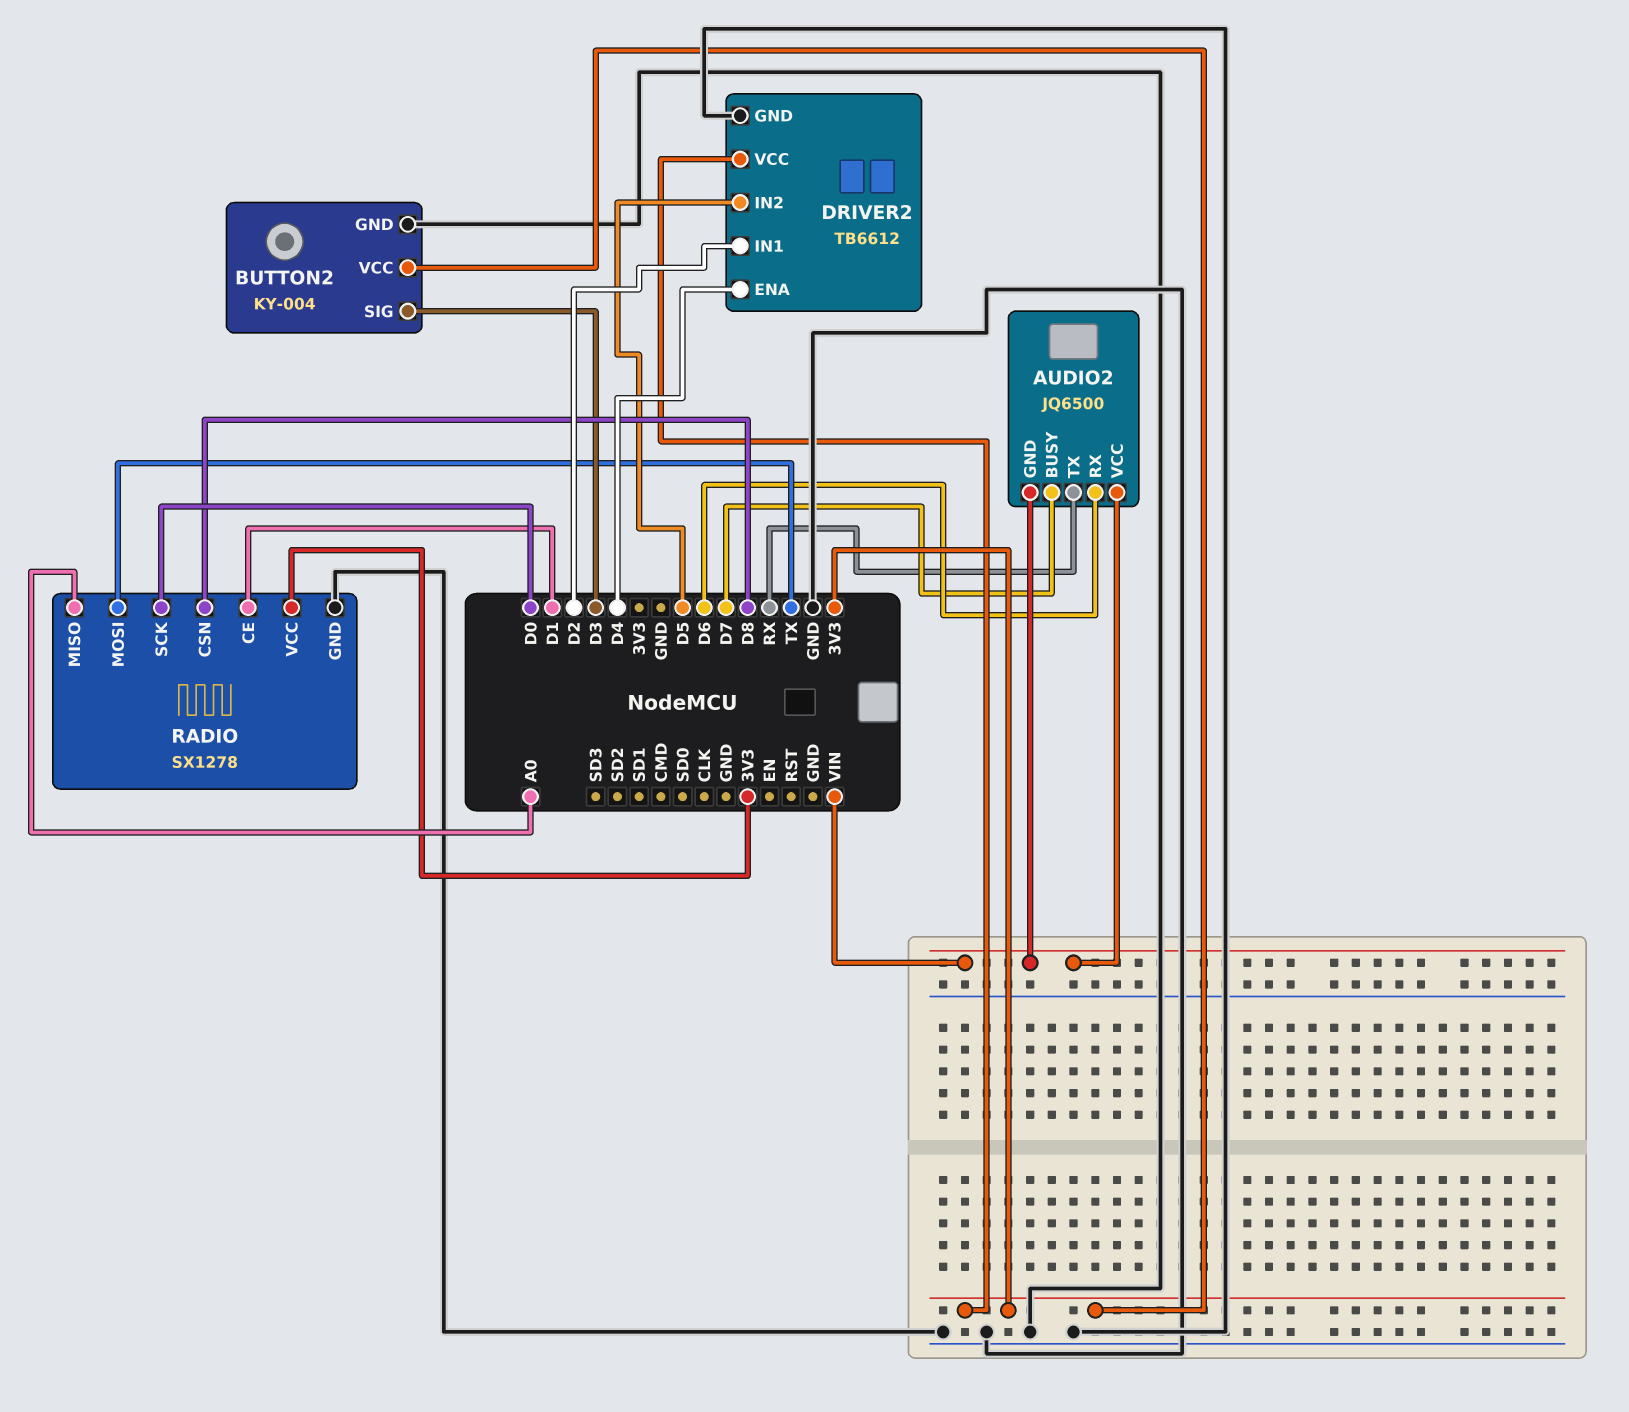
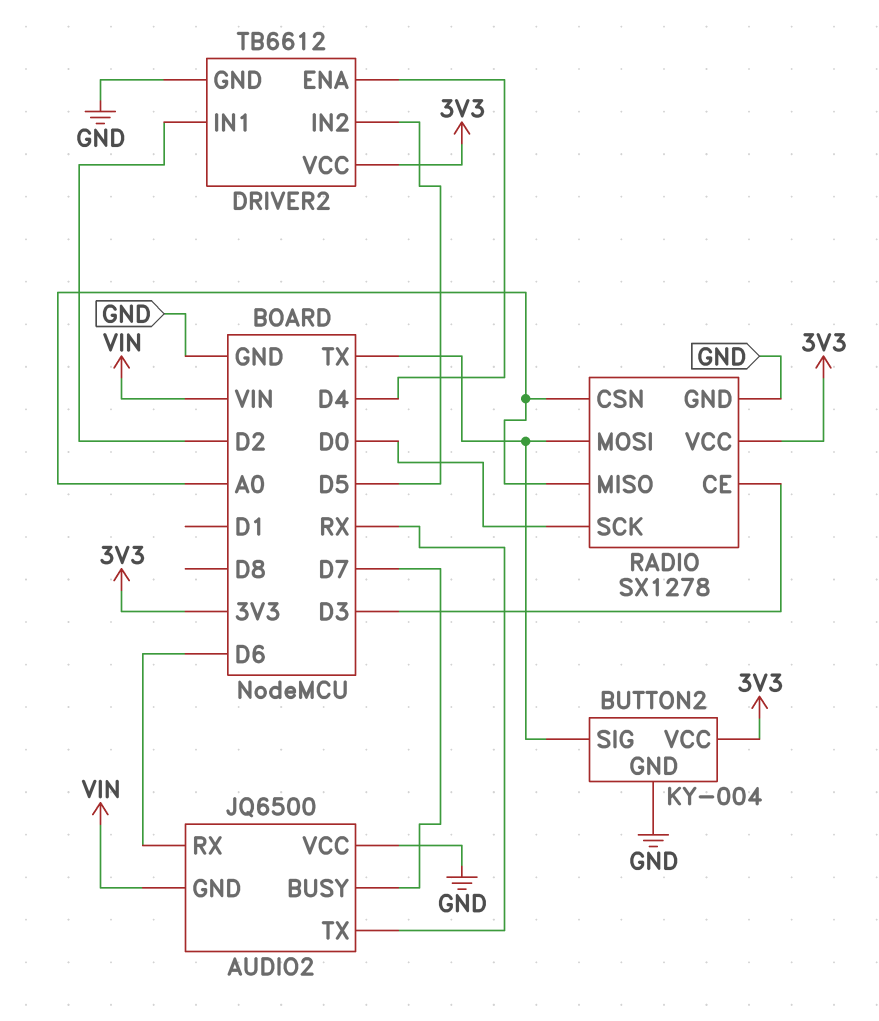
AUDIO2 pin VCC: VIN -> GND
BUTTON2 pin SIG: D3 -> TX
RADIO pin CE: D1 -> D3
RADIO pin CSN: D8 -> A0

